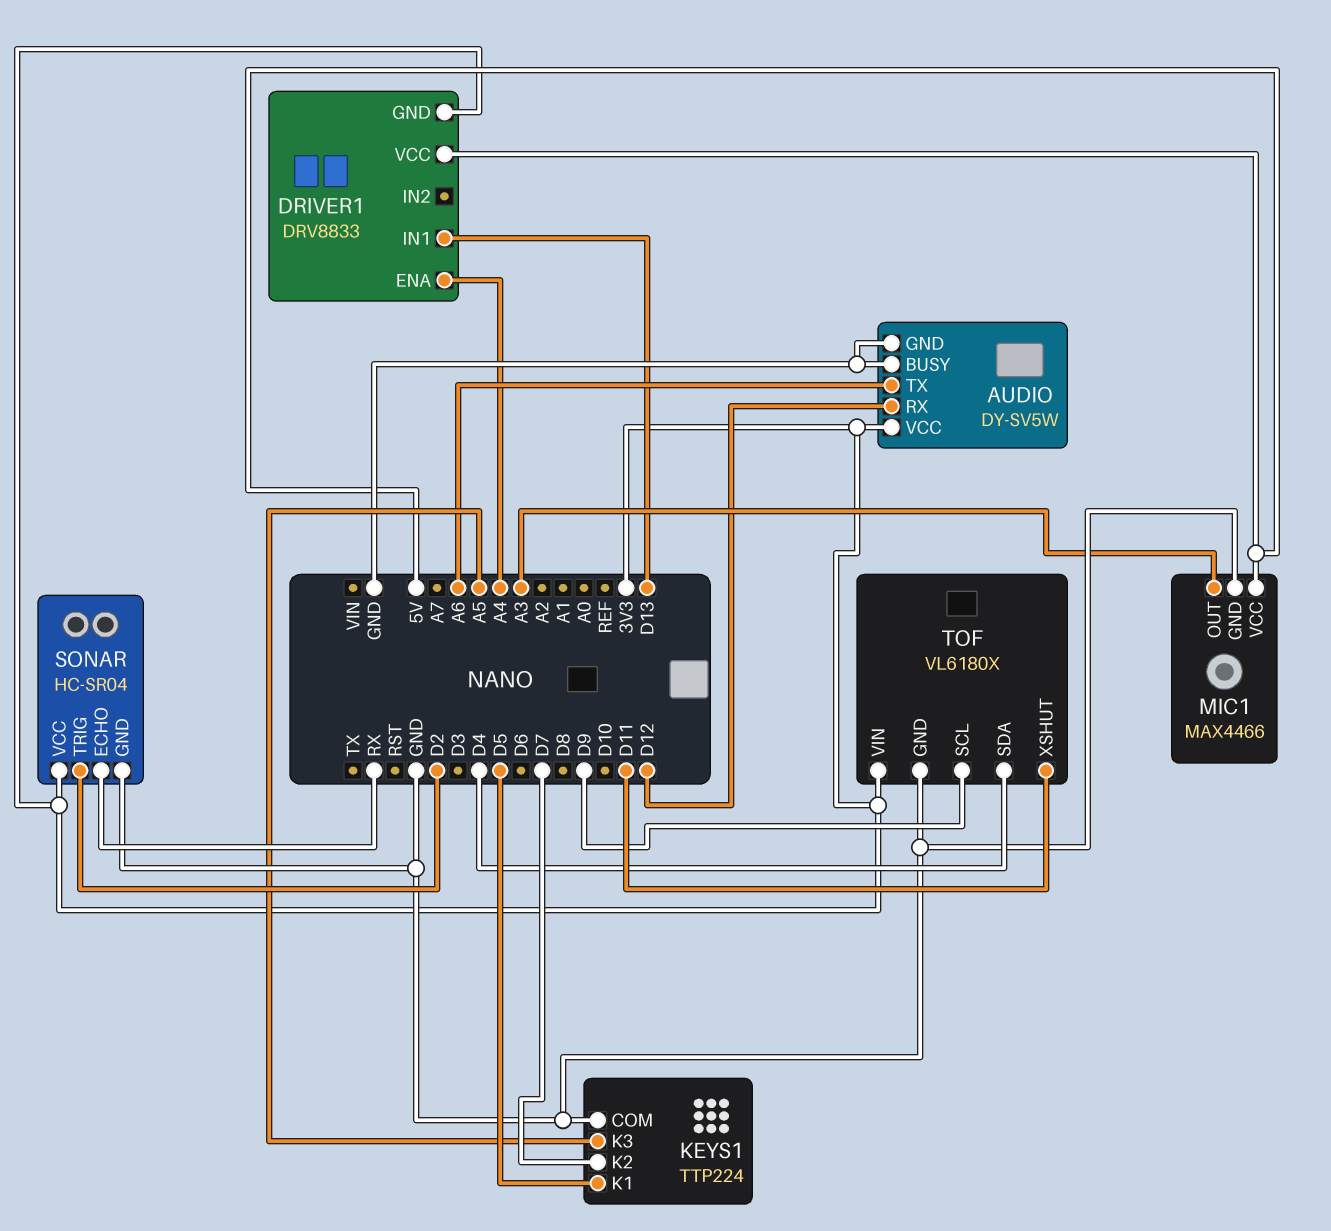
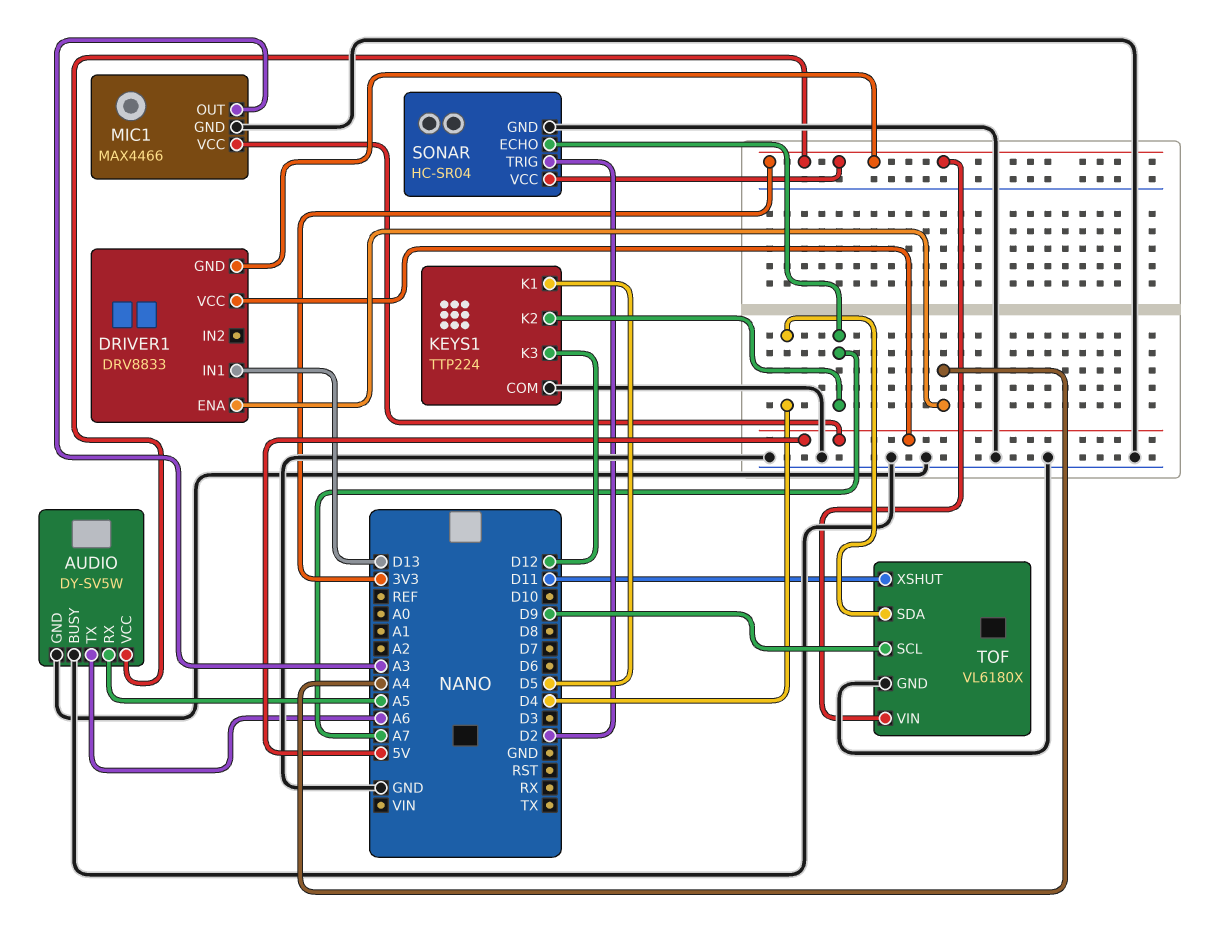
AUDIO pin RX: D12 -> A5
KEYS1 pin K2: D7 -> A7
KEYS1 pin K3: A5 -> D12
SONAR pin ECHO: RX -> A7

